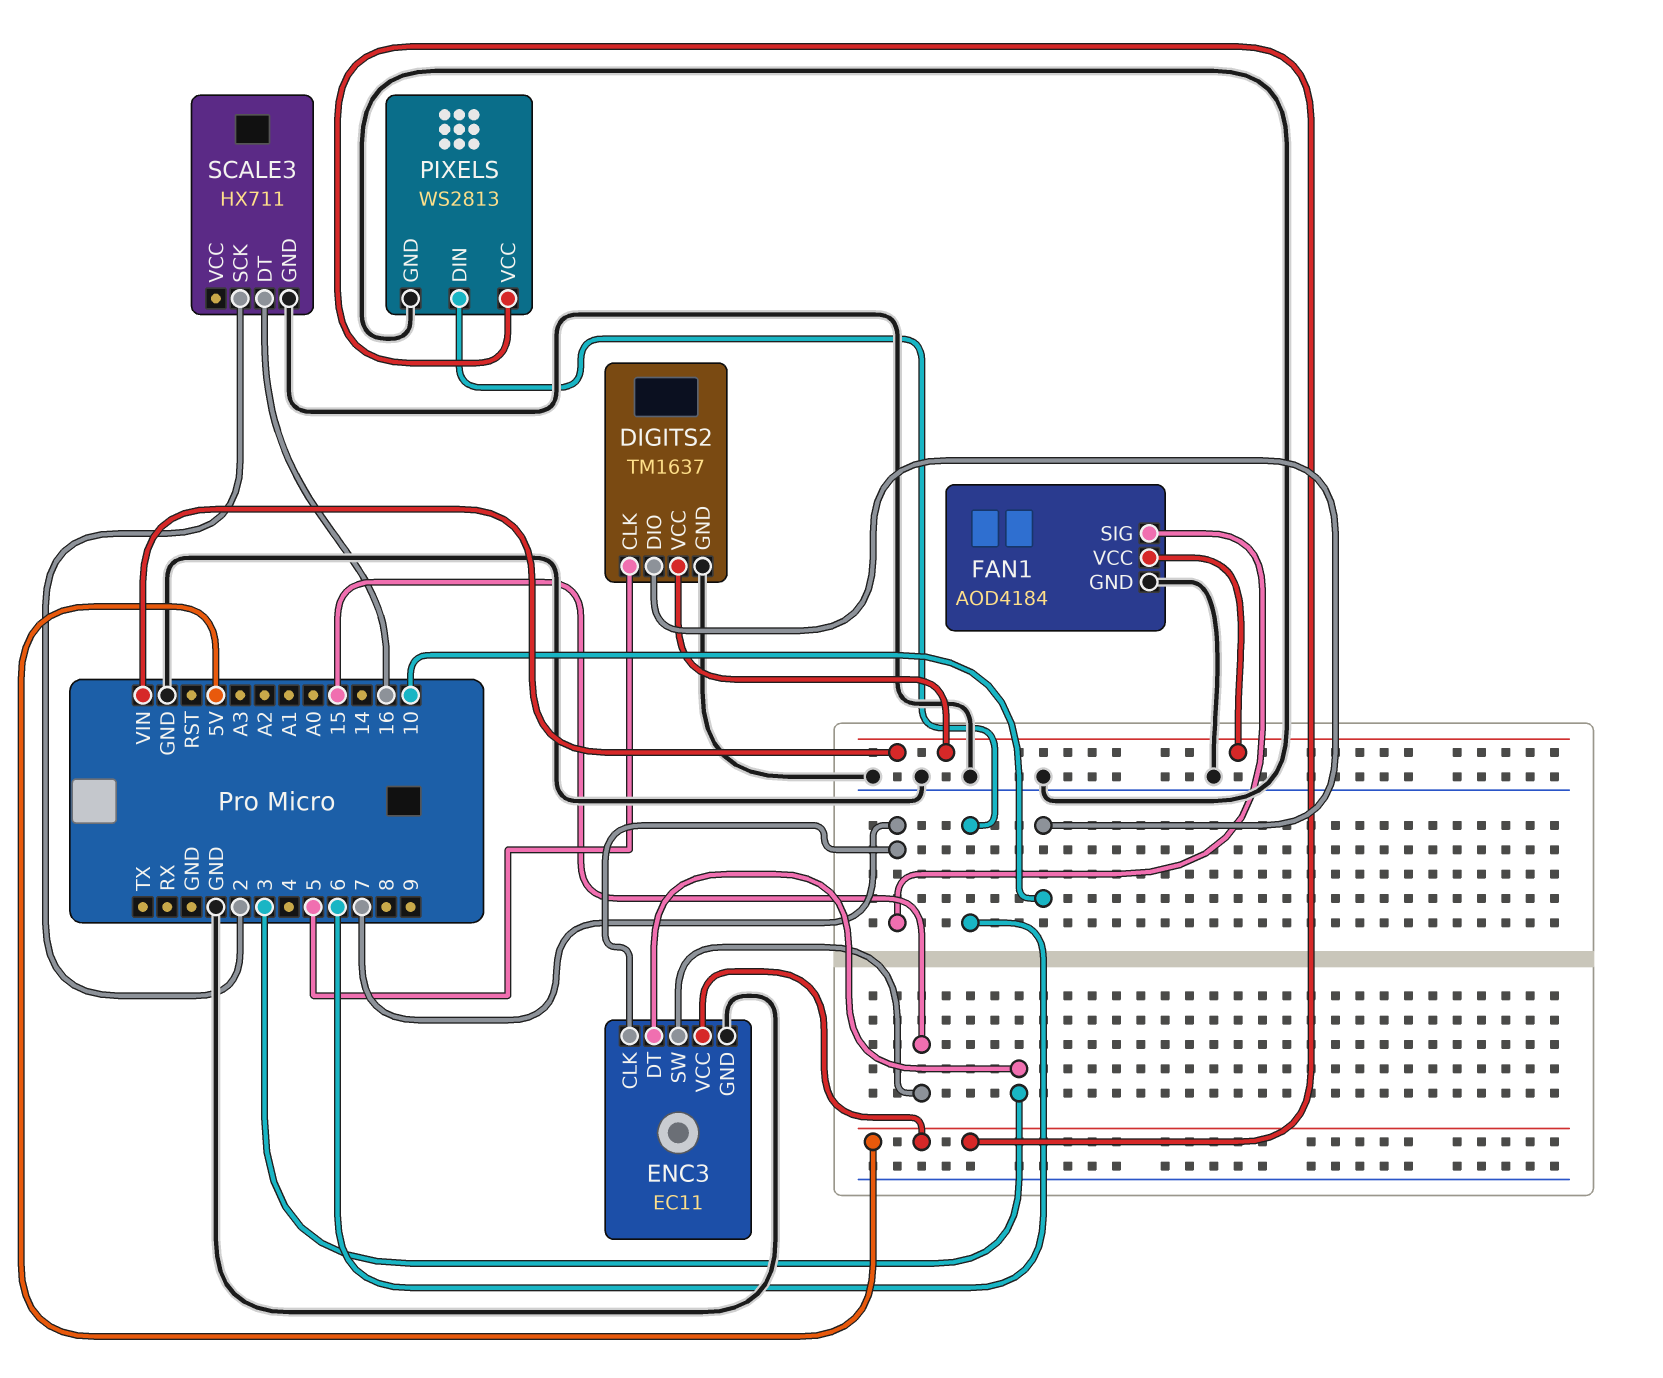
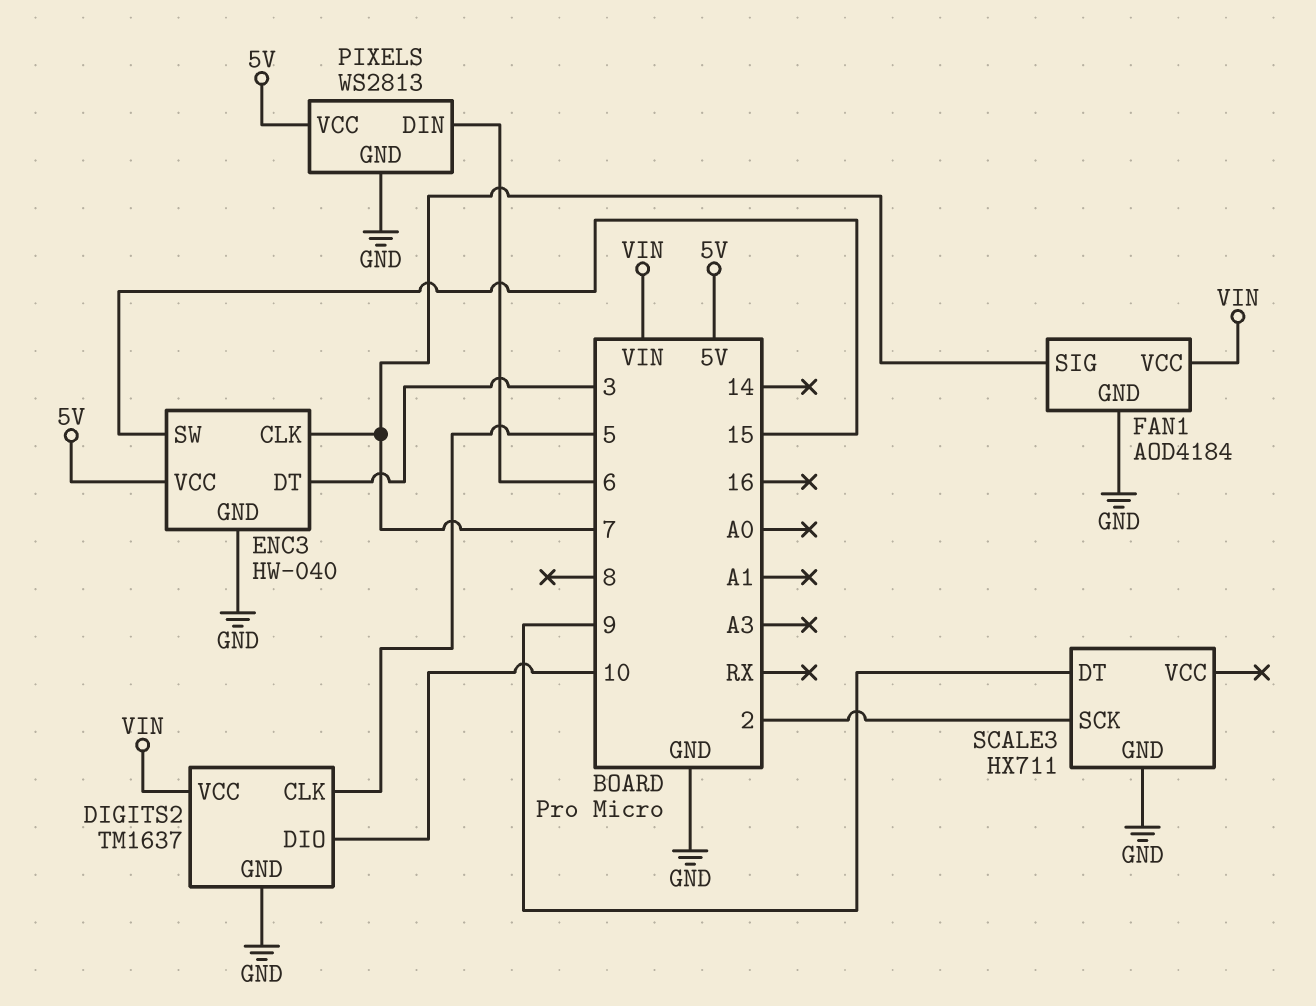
ENC3: EC11 -> HW-040
SCALE3 pin DT: 16 -> 9

